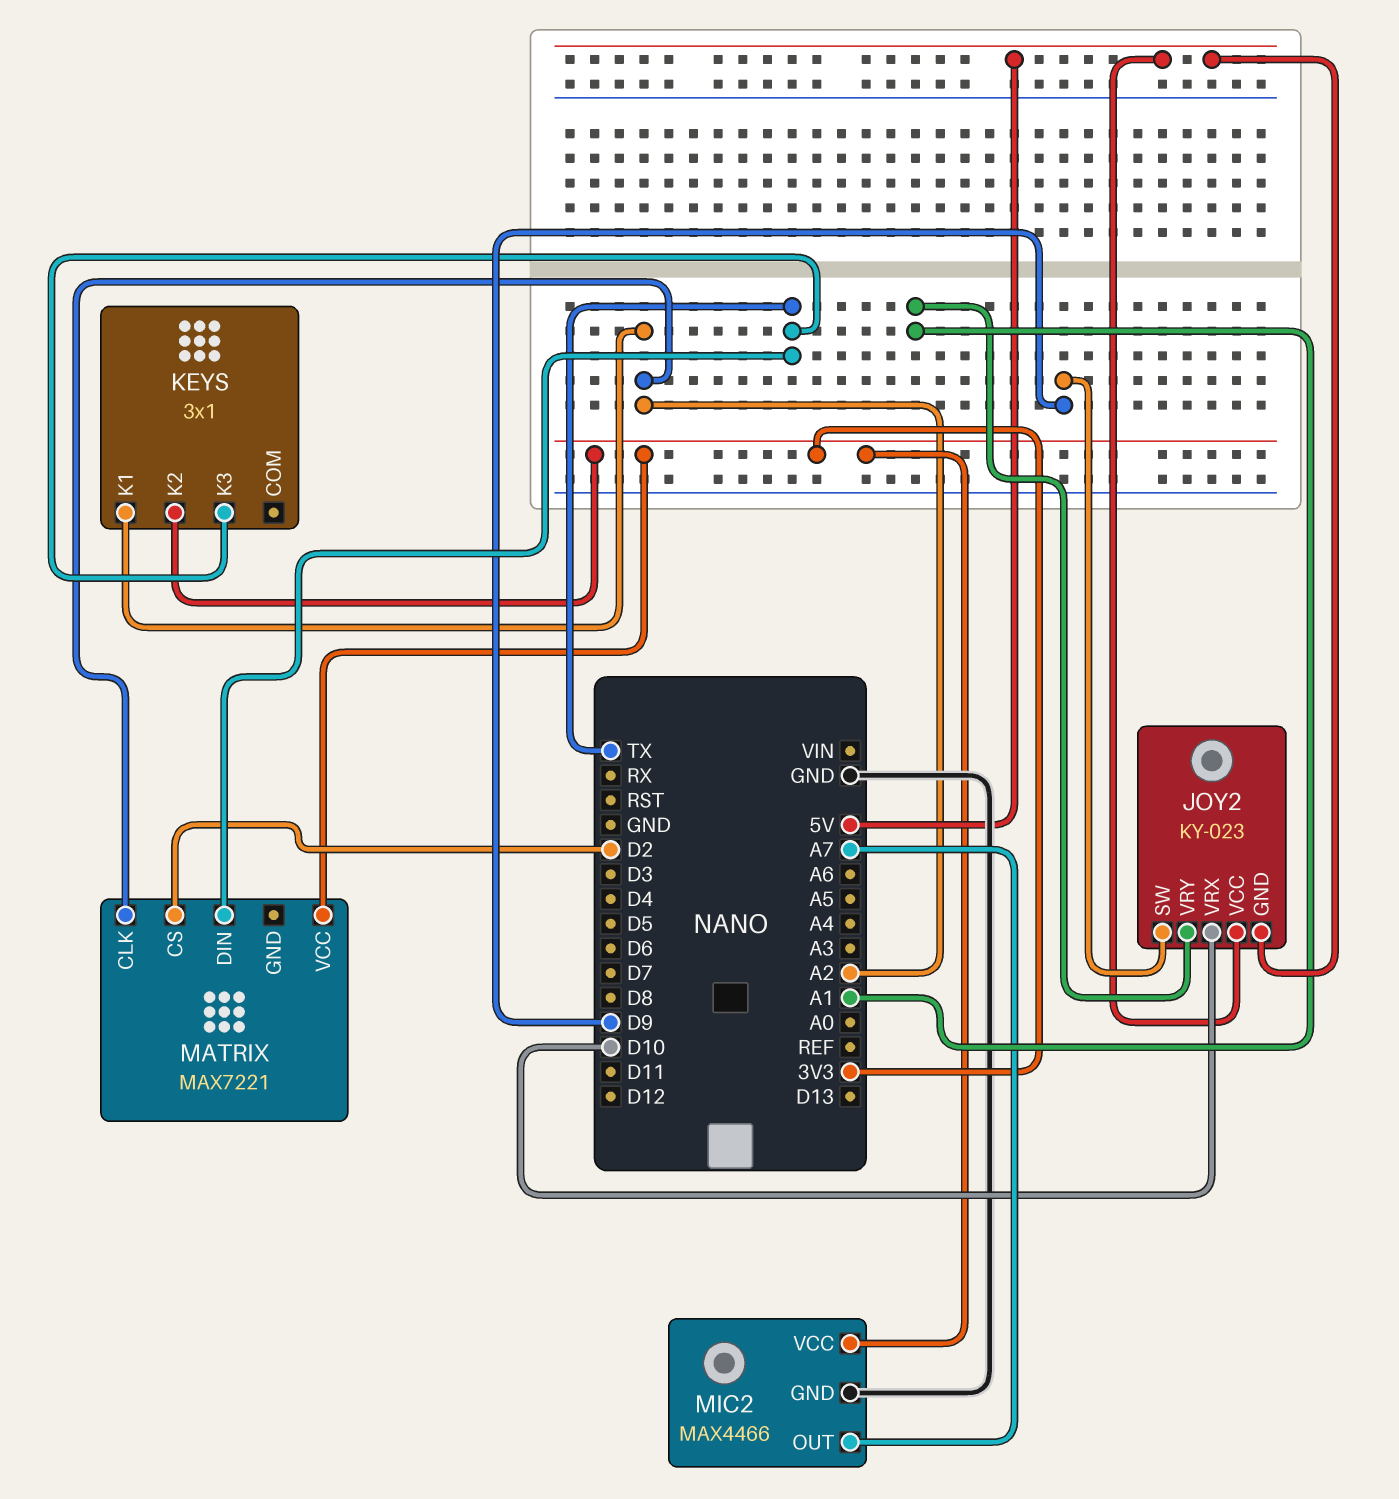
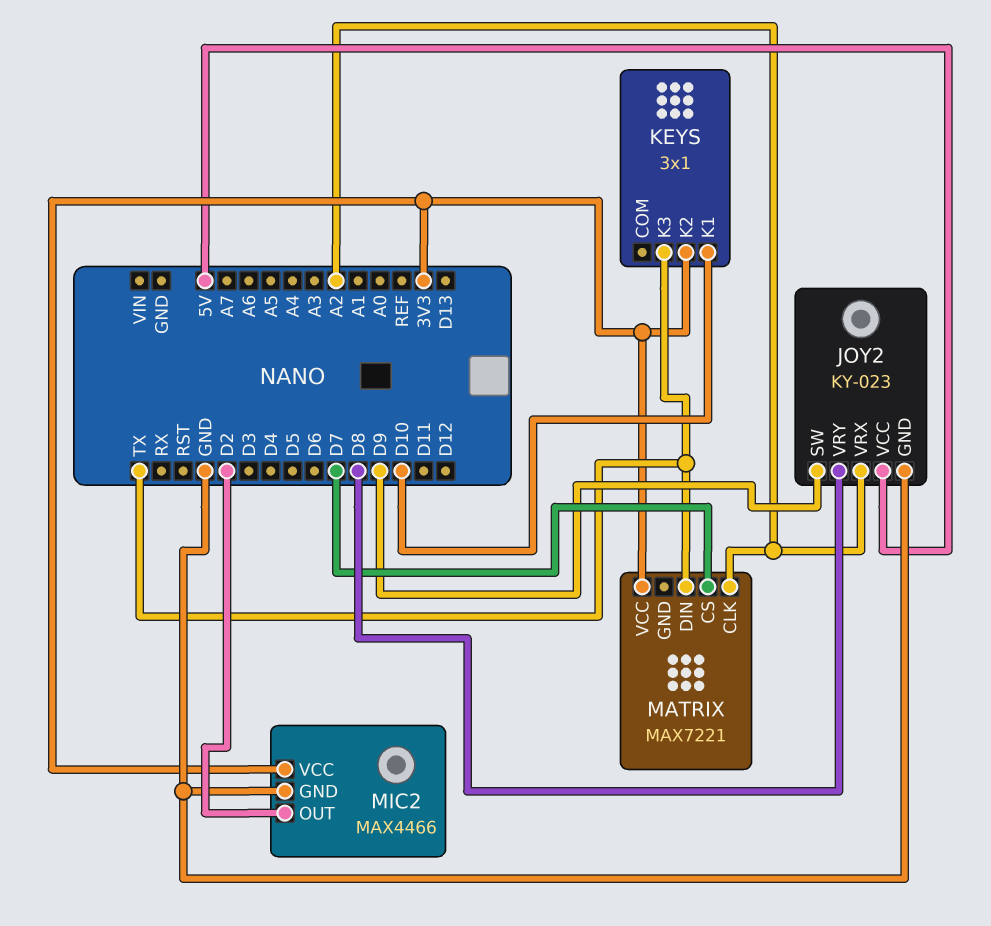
JOY2 pin GND: 5V -> GND
JOY2 pin VRX: D10 -> A2
JOY2 pin VRY: A1 -> D8
KEYS pin K1: A2 -> D10
MATRIX pin CS: D2 -> D7
MIC2 pin OUT: A7 -> D2

